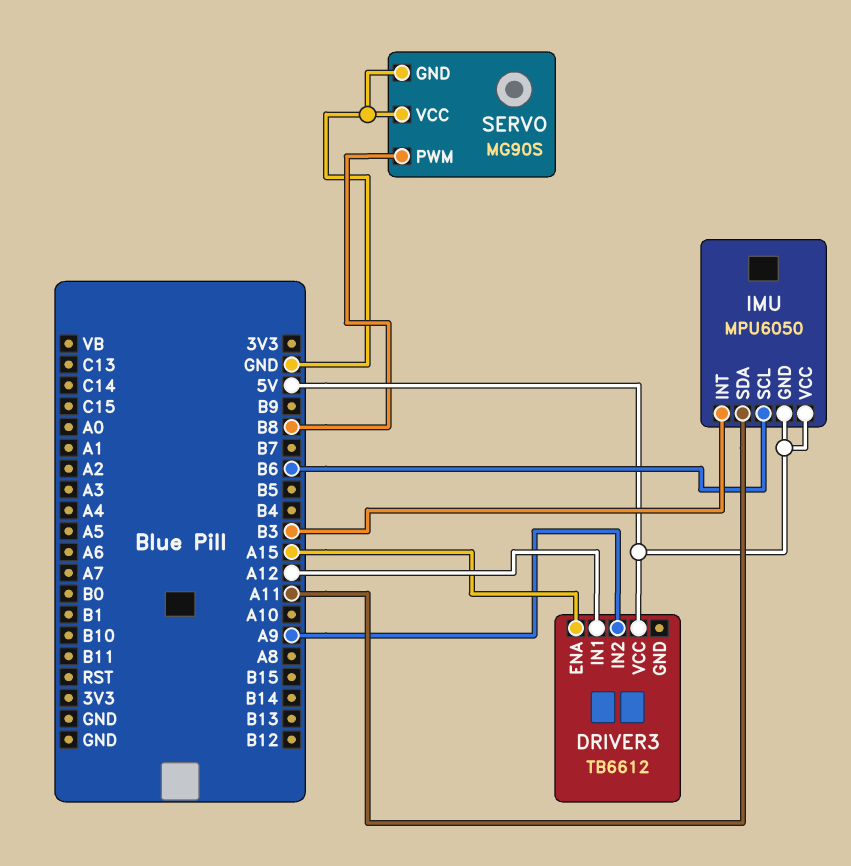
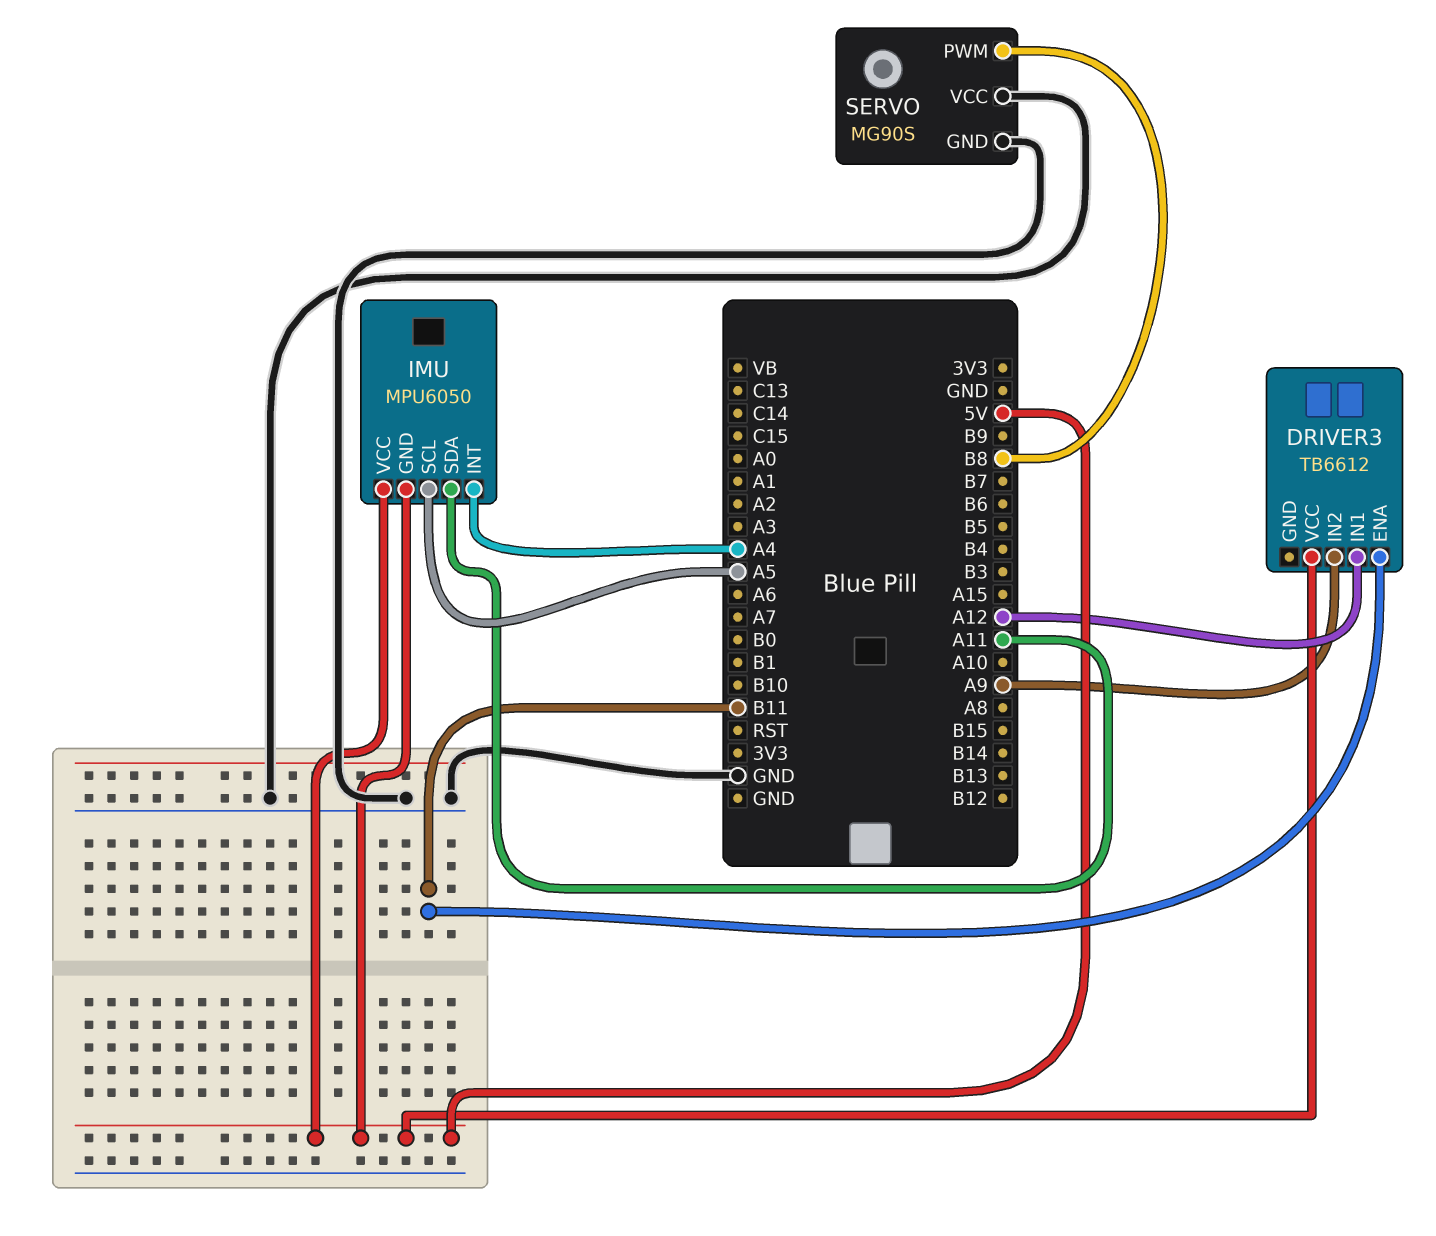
DRIVER3 pin ENA: A15 -> B11
IMU pin INT: B3 -> A4
IMU pin SCL: B6 -> A5

